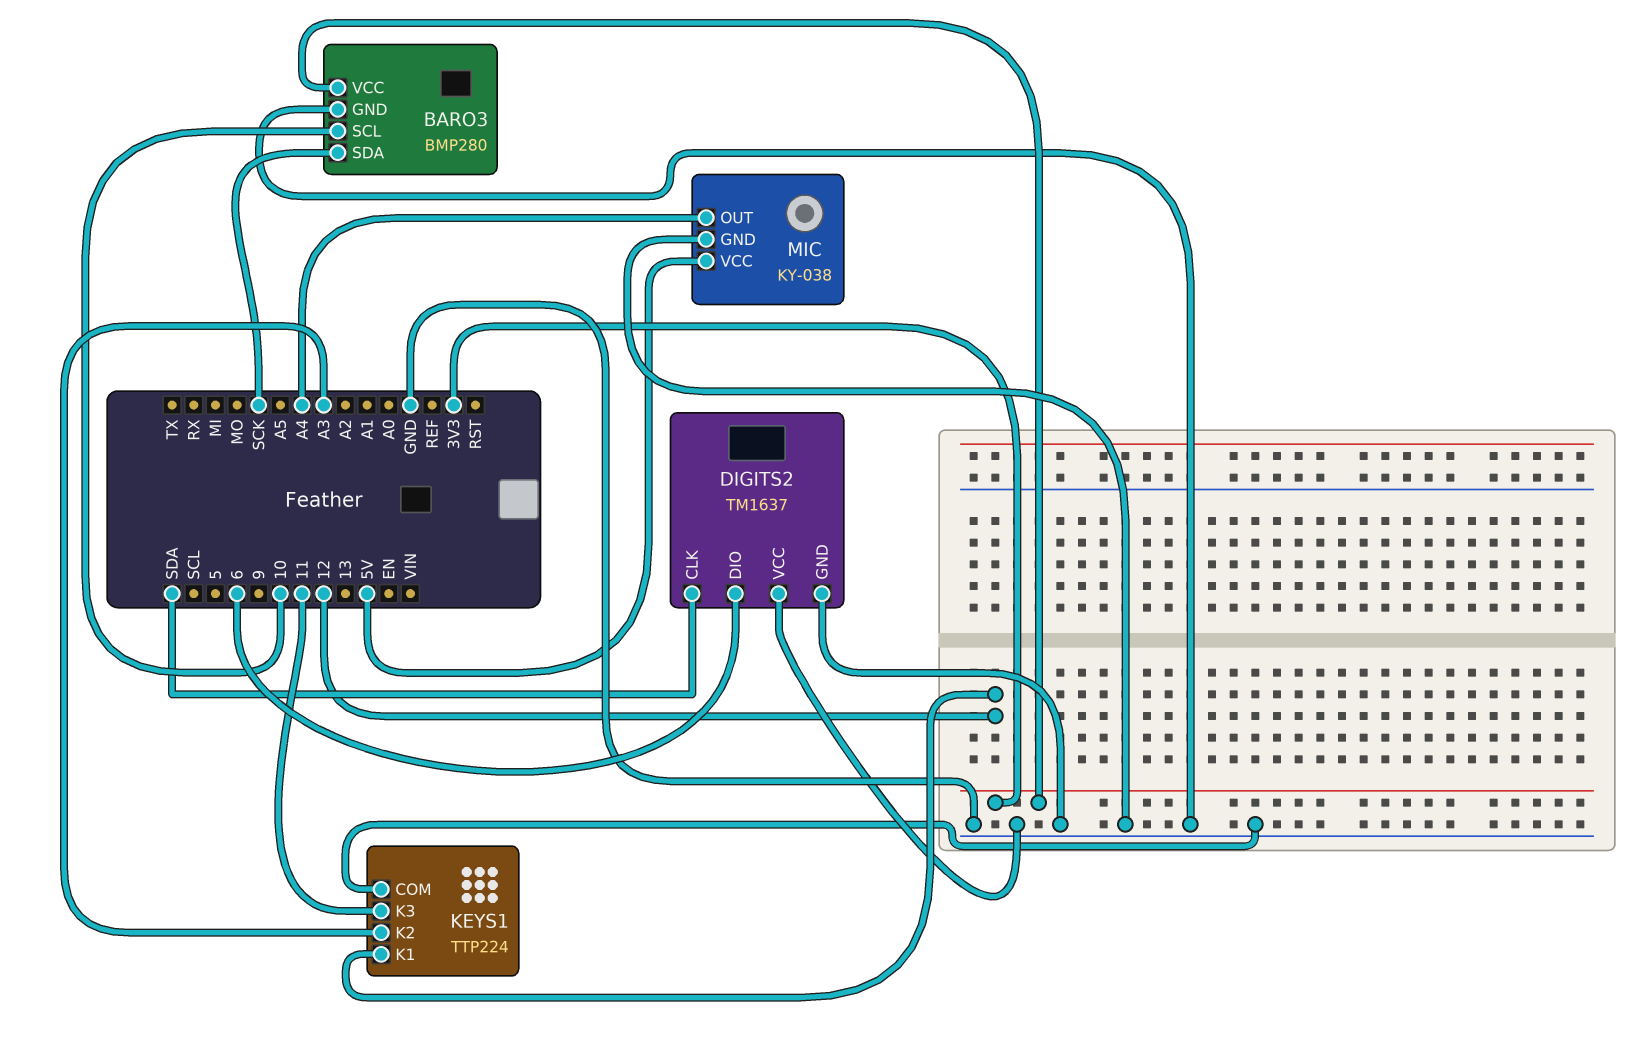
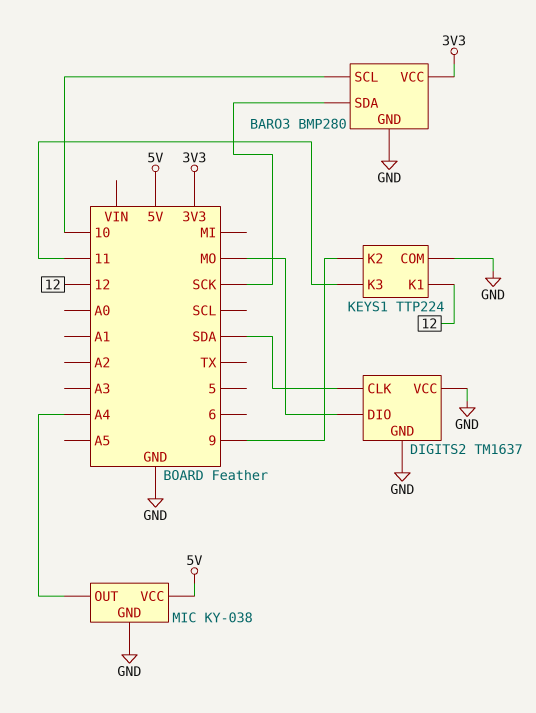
DIGITS2 pin DIO: 6 -> MO
KEYS1 pin K2: A3 -> 9

